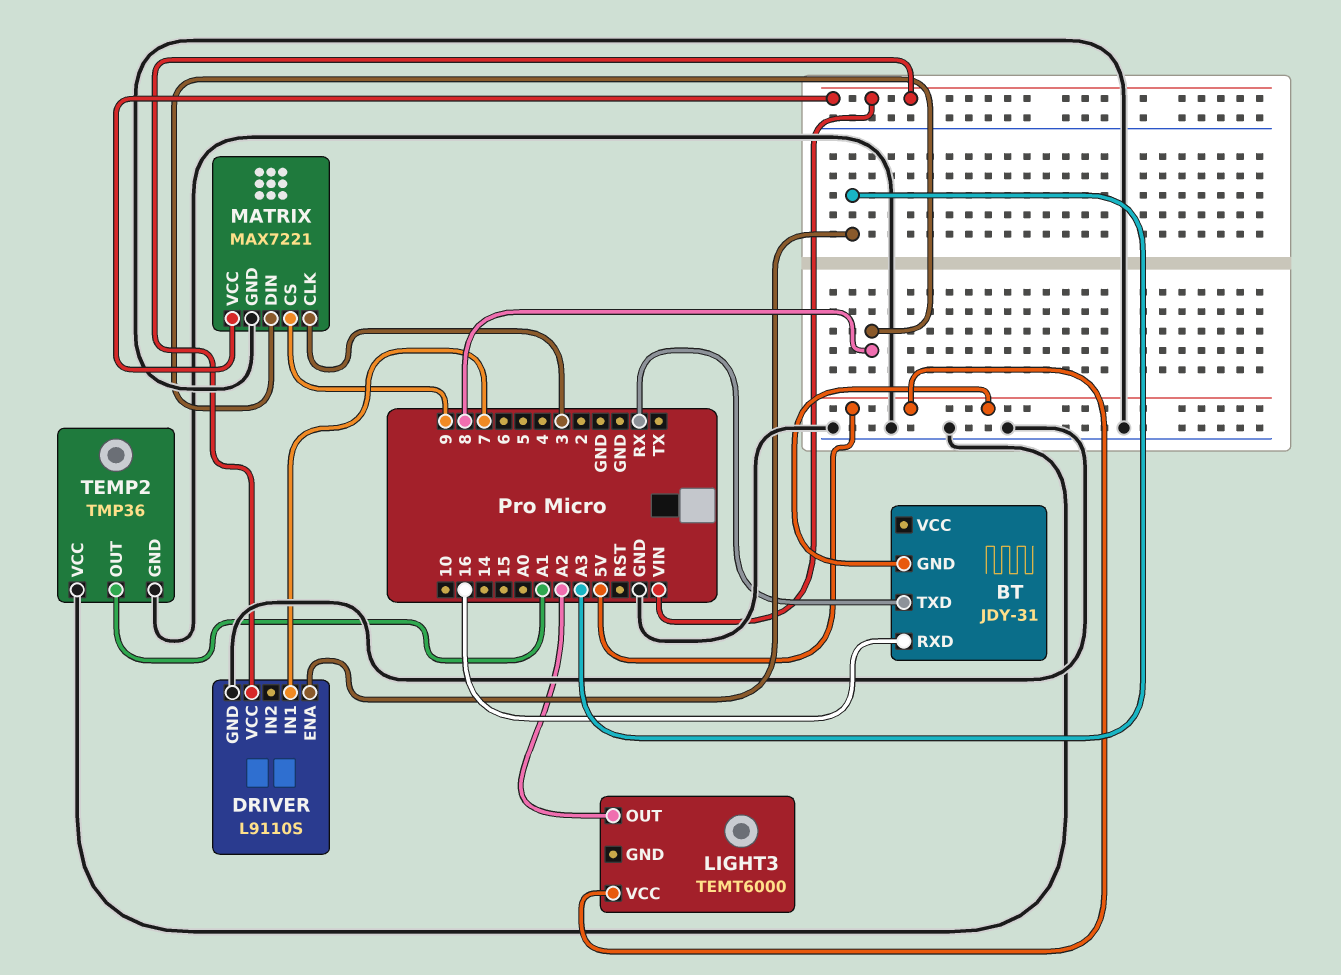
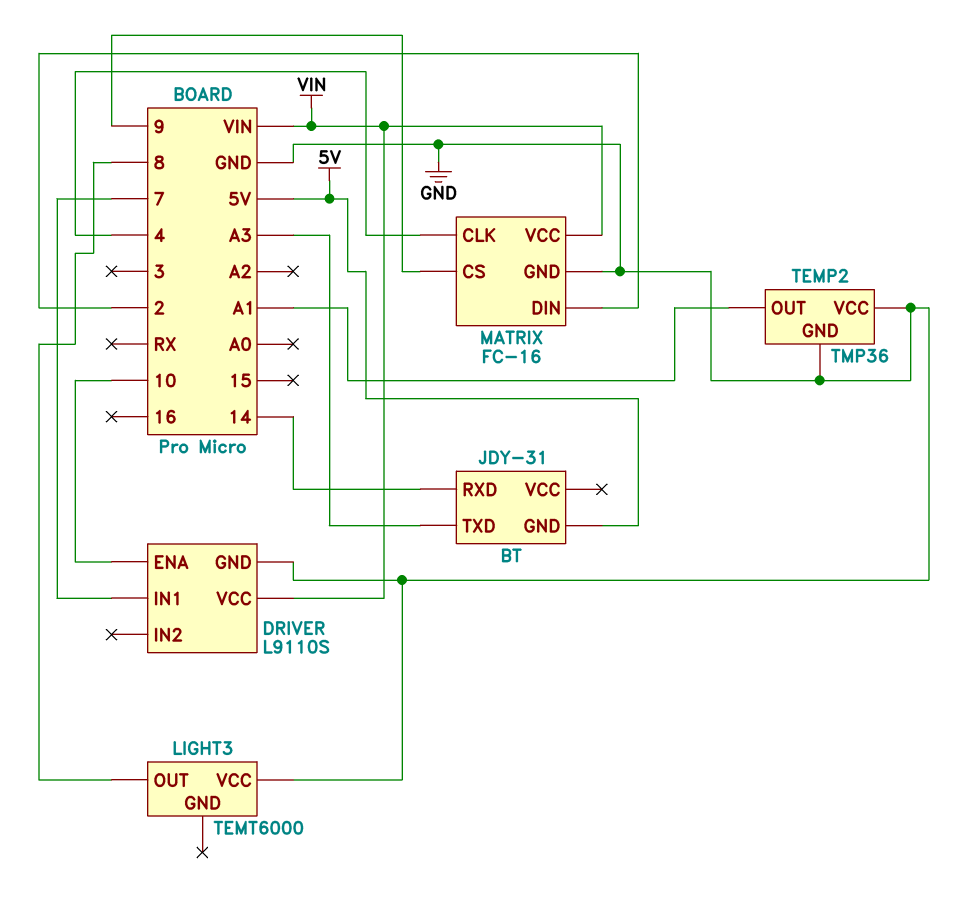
BT pin RXD: 16 -> 14
BT pin TXD: RX -> A3
DRIVER pin ENA: A3 -> 10
LIGHT3 pin OUT: A2 -> 8
LIGHT3 pin VCC: 5V -> GND
MATRIX: MAX7221 -> FC-16
MATRIX pin CLK: 3 -> 4
MATRIX pin DIN: 8 -> 2

